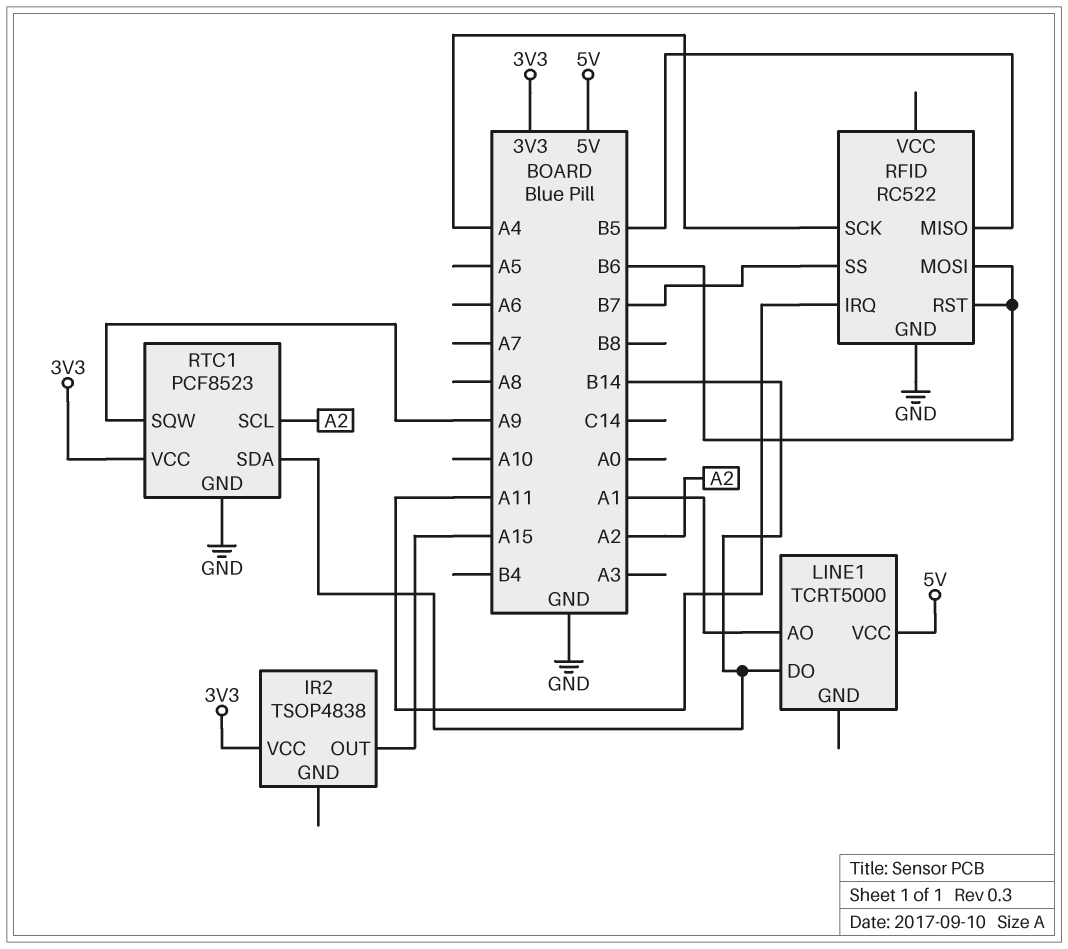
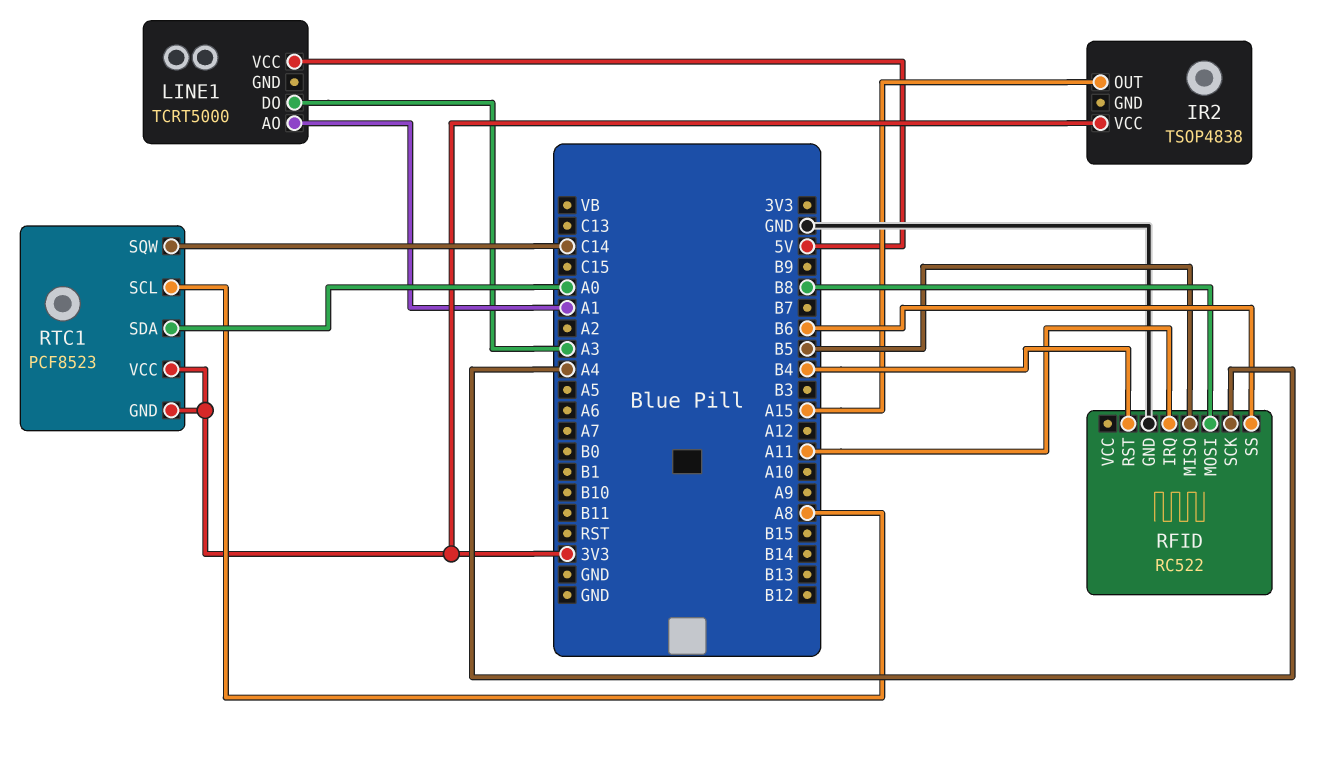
LINE1 pin DO: B14 -> A3
RFID pin MOSI: B6 -> B8
RFID pin RST: B6 -> B4
RFID pin SS: B7 -> B6
RTC1 pin GND: GND -> 3V3
RTC1 pin SCL: A2 -> A8
RTC1 pin SDA: B14 -> A0
RTC1 pin SQW: A9 -> C14

